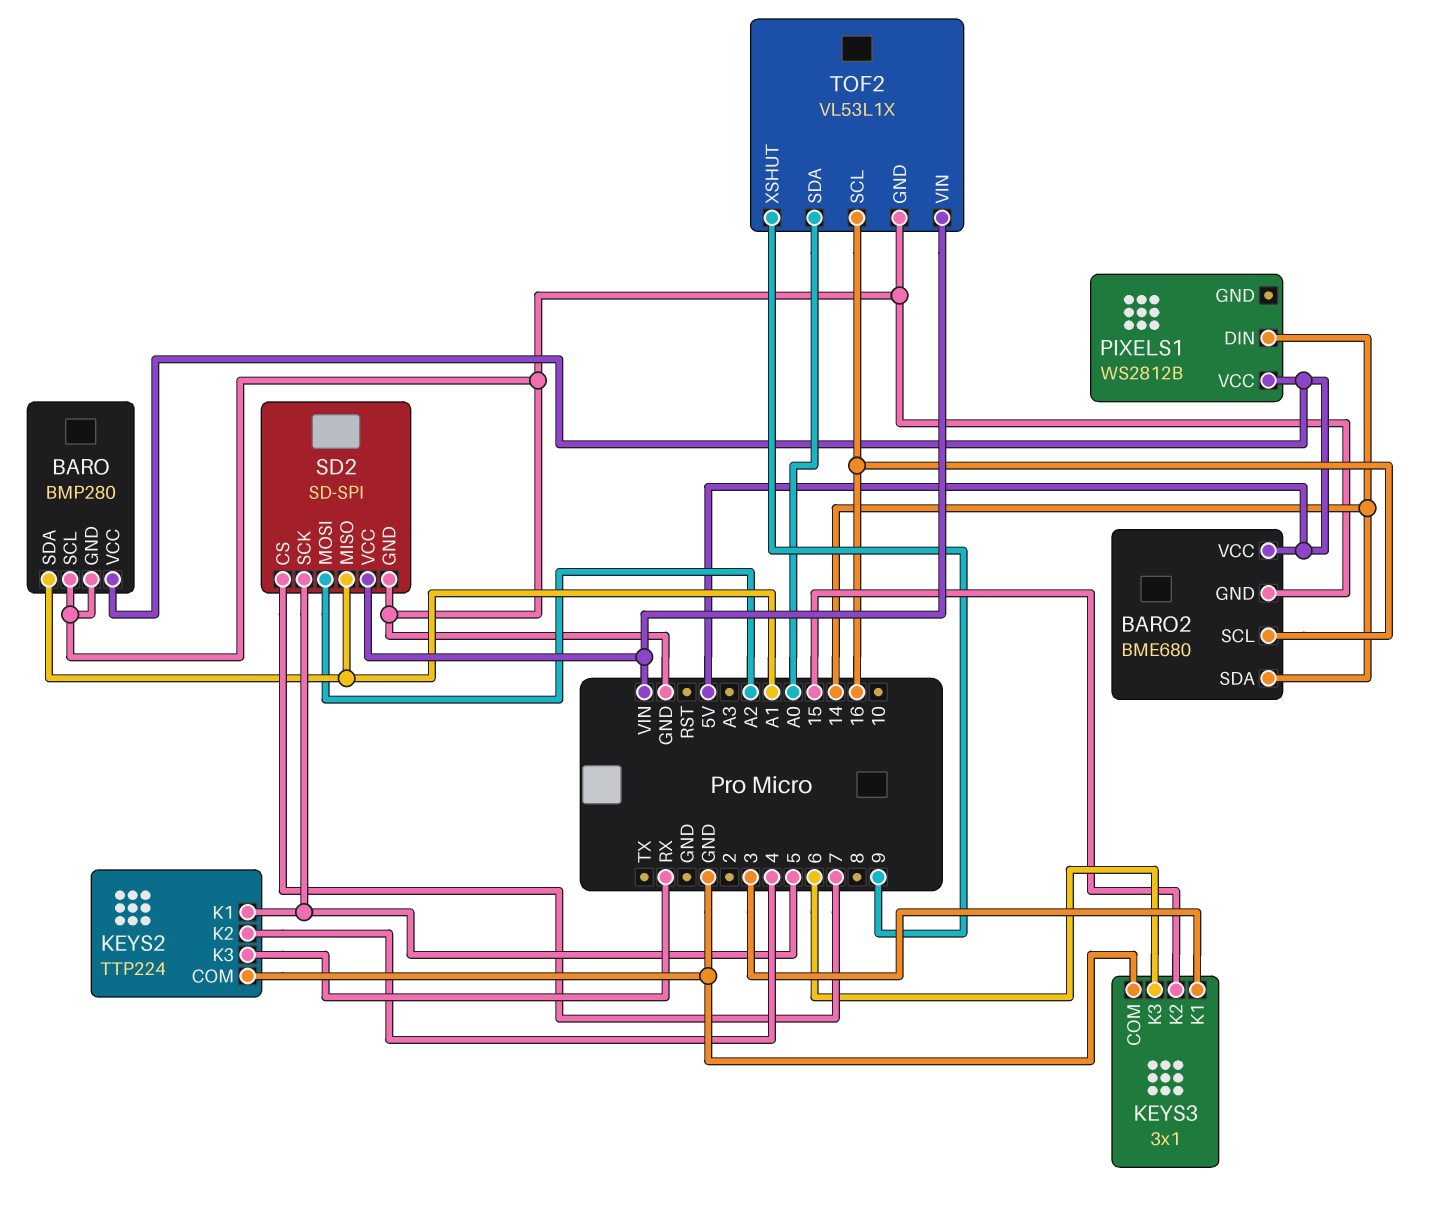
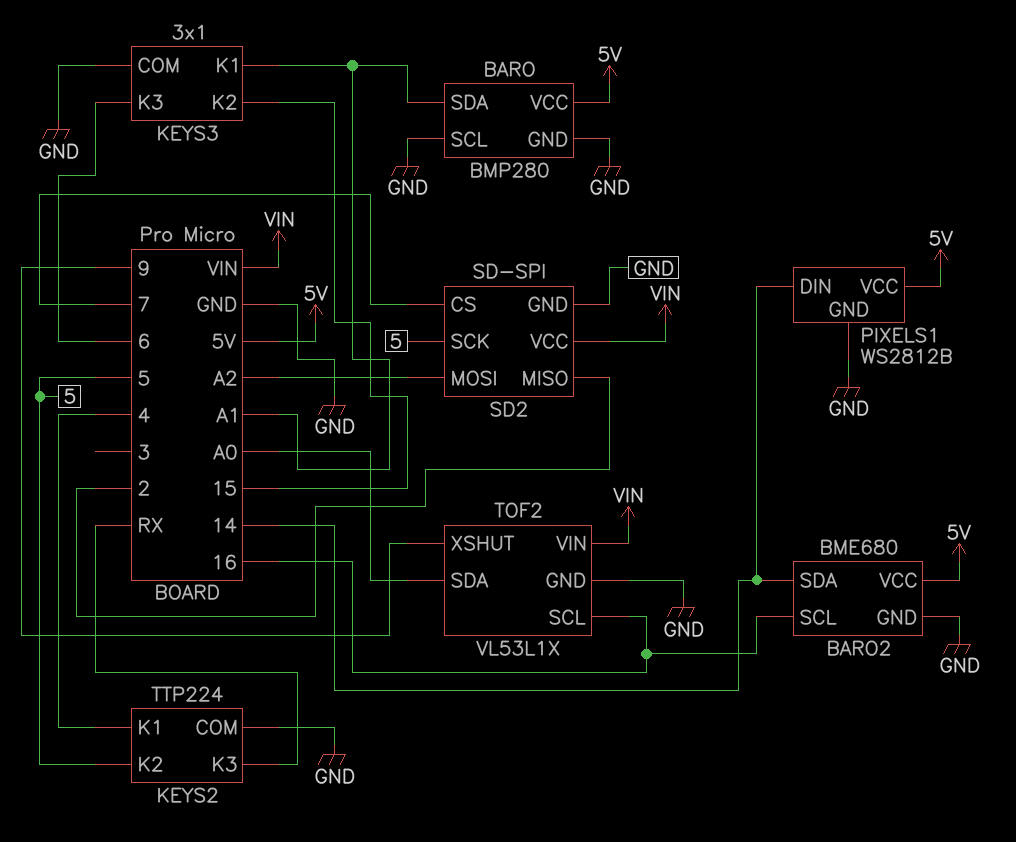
KEYS2 pin K1: 5 -> 4
KEYS2 pin K2: 4 -> 5
KEYS3 pin K1: 3 -> A1
PIXELS1 pin GND: none -> GND
SD2 pin MISO: A1 -> 2

